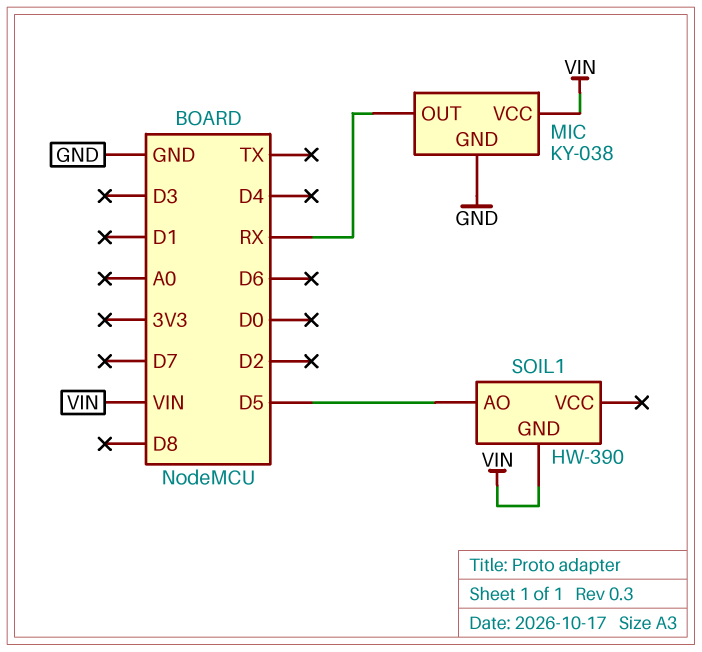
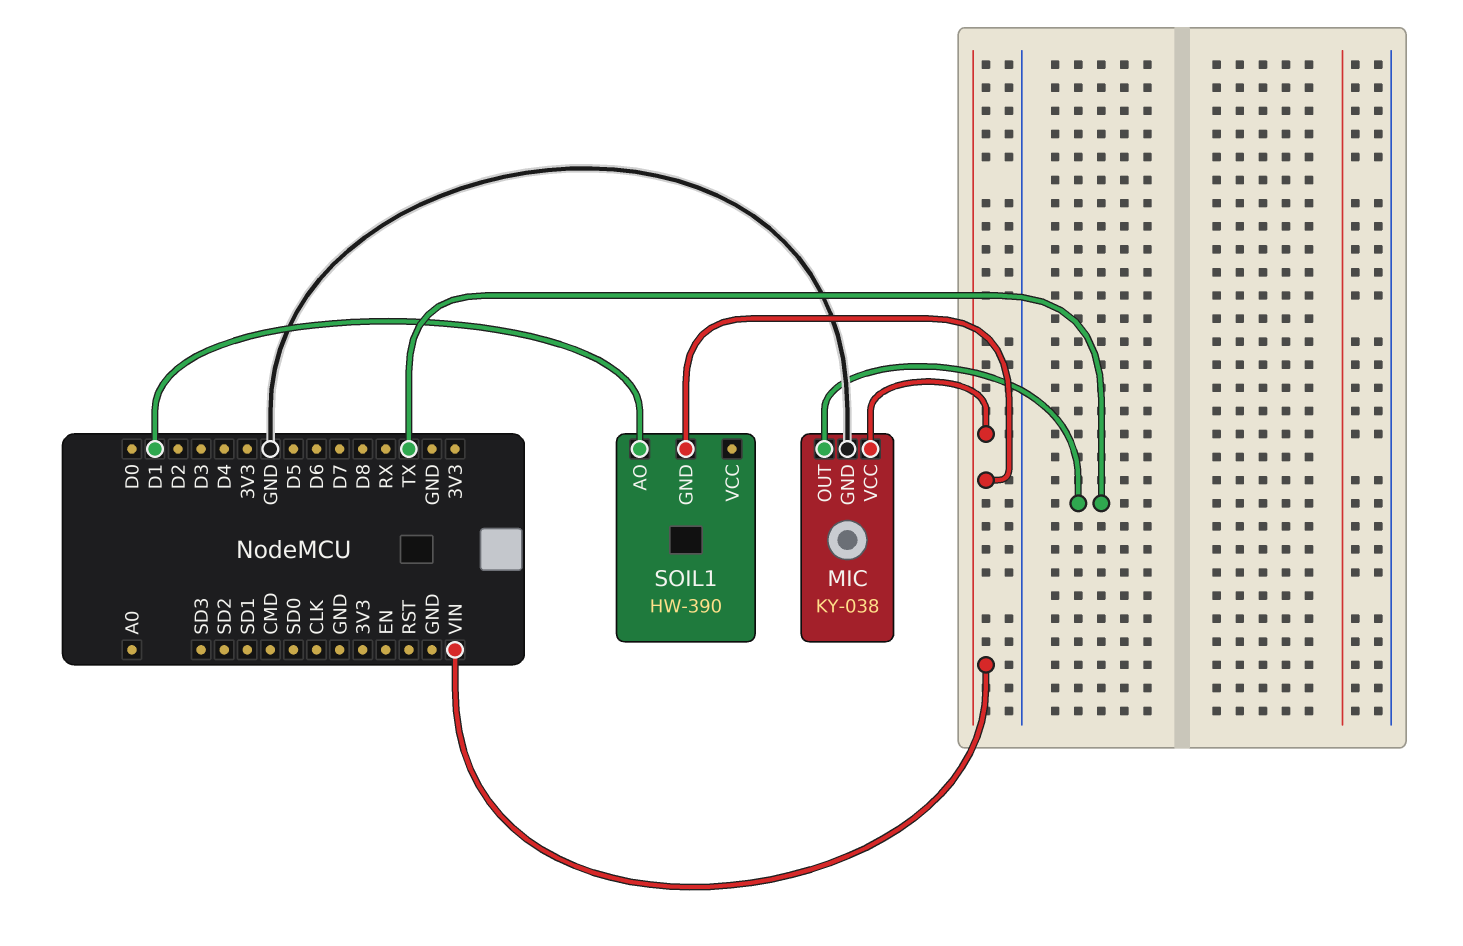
MIC pin OUT: RX -> TX
SOIL1 pin AO: D5 -> D1

